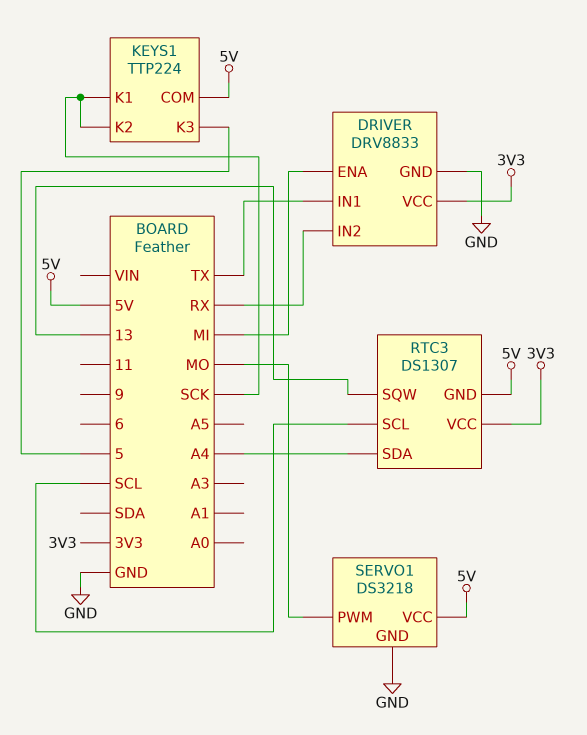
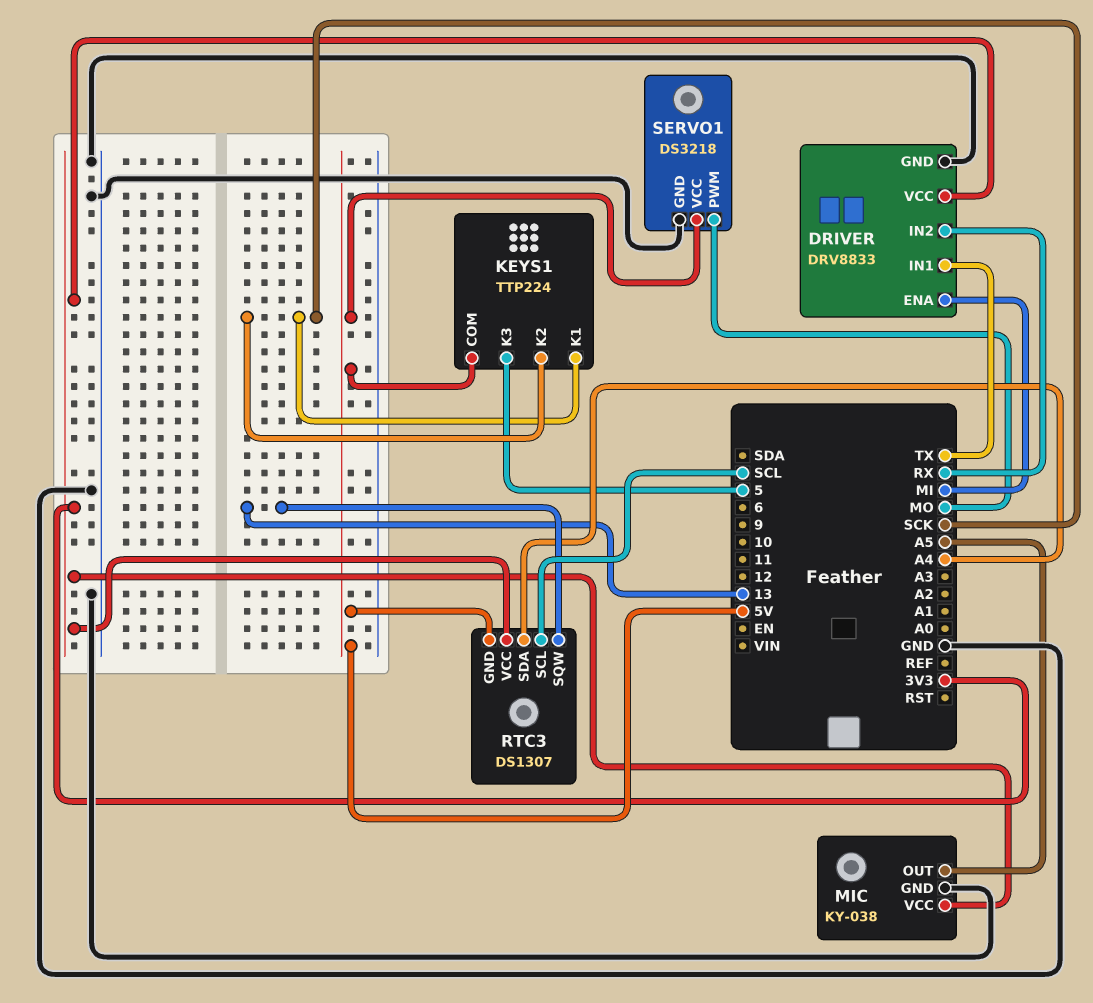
MIC: none -> KY-038
MIC pin GND: none -> GND
MIC pin OUT: none -> A5
MIC pin VCC: none -> 3V3

